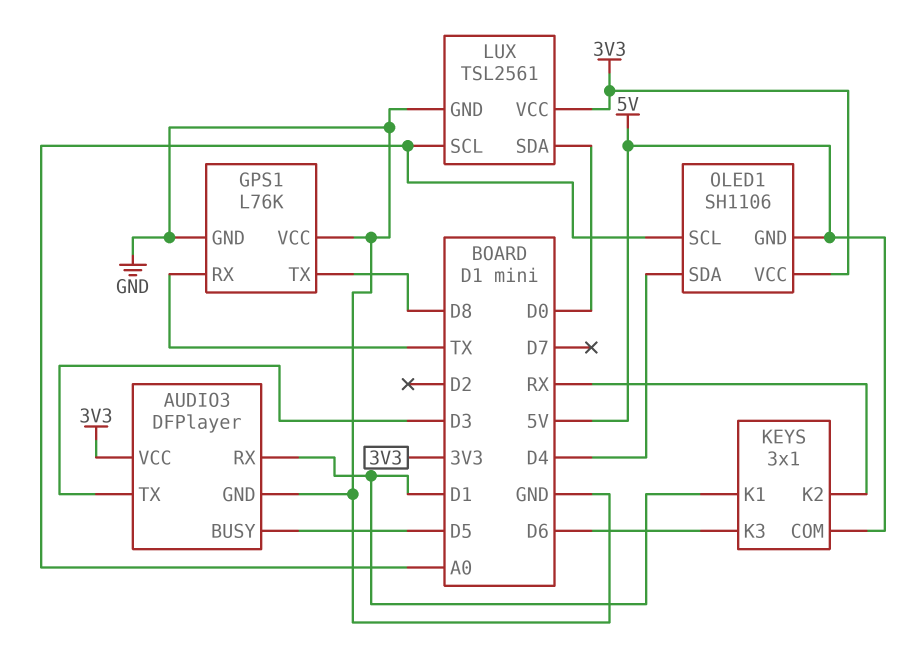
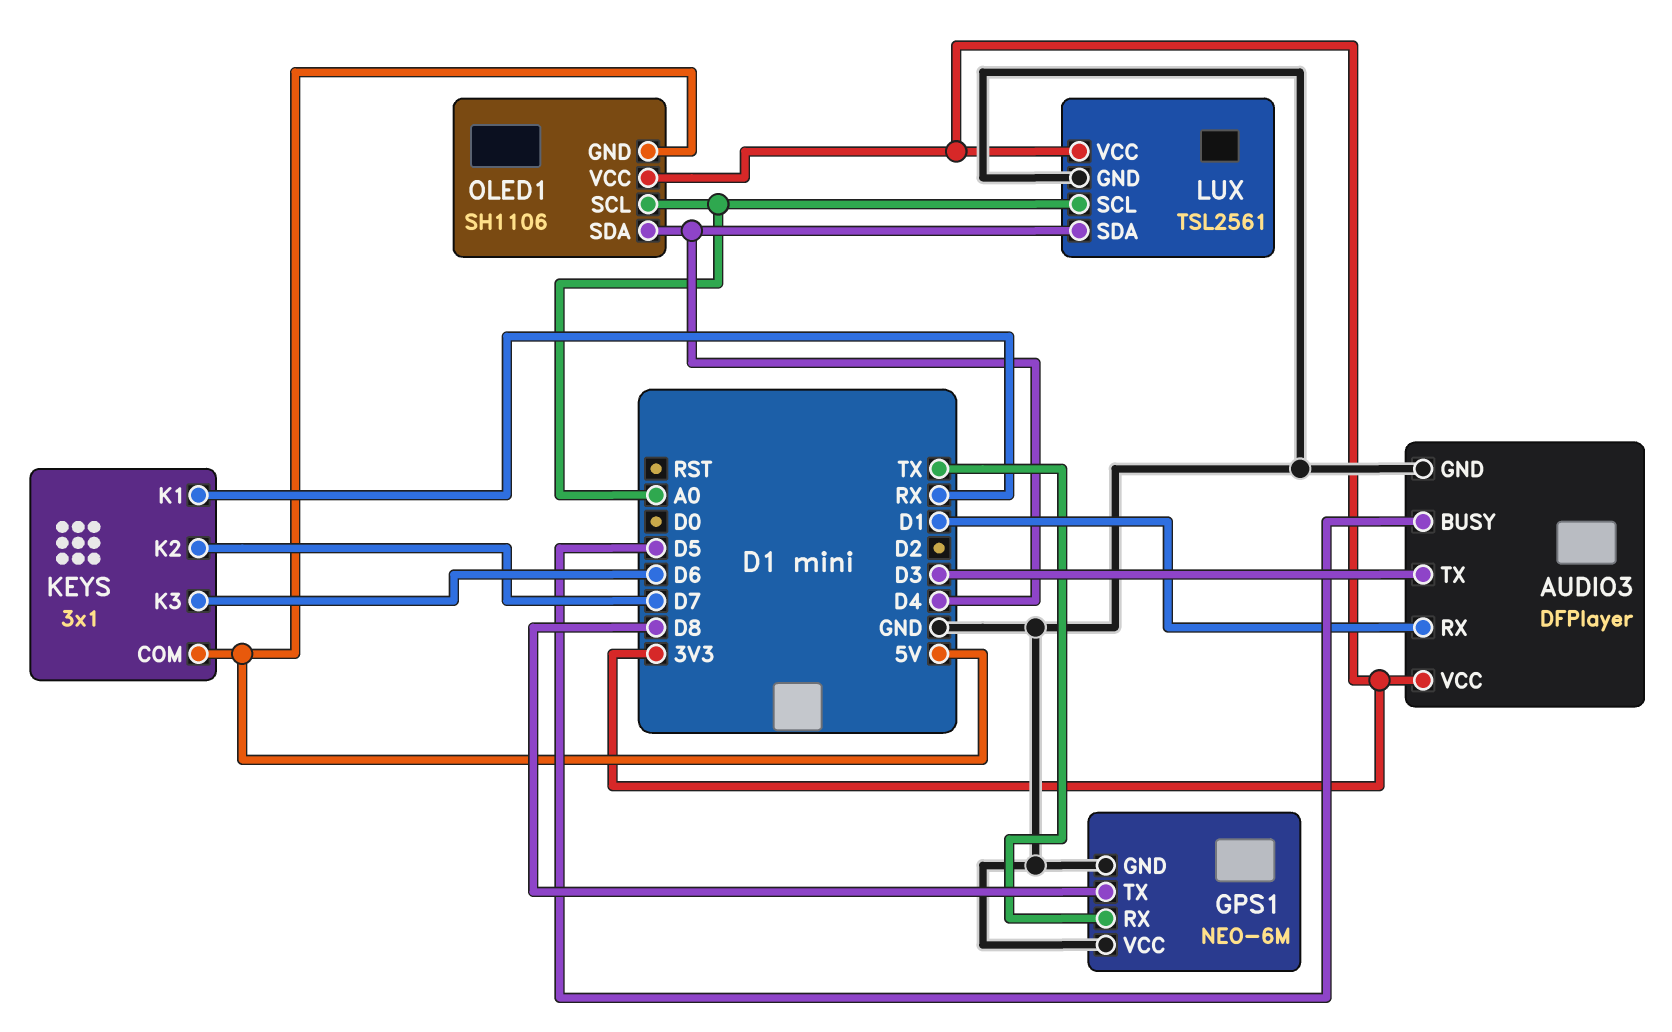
GPS1: L76K -> NEO-6M
KEYS pin K1: D1 -> RX
KEYS pin K2: RX -> D7
LUX pin SDA: D0 -> D4

